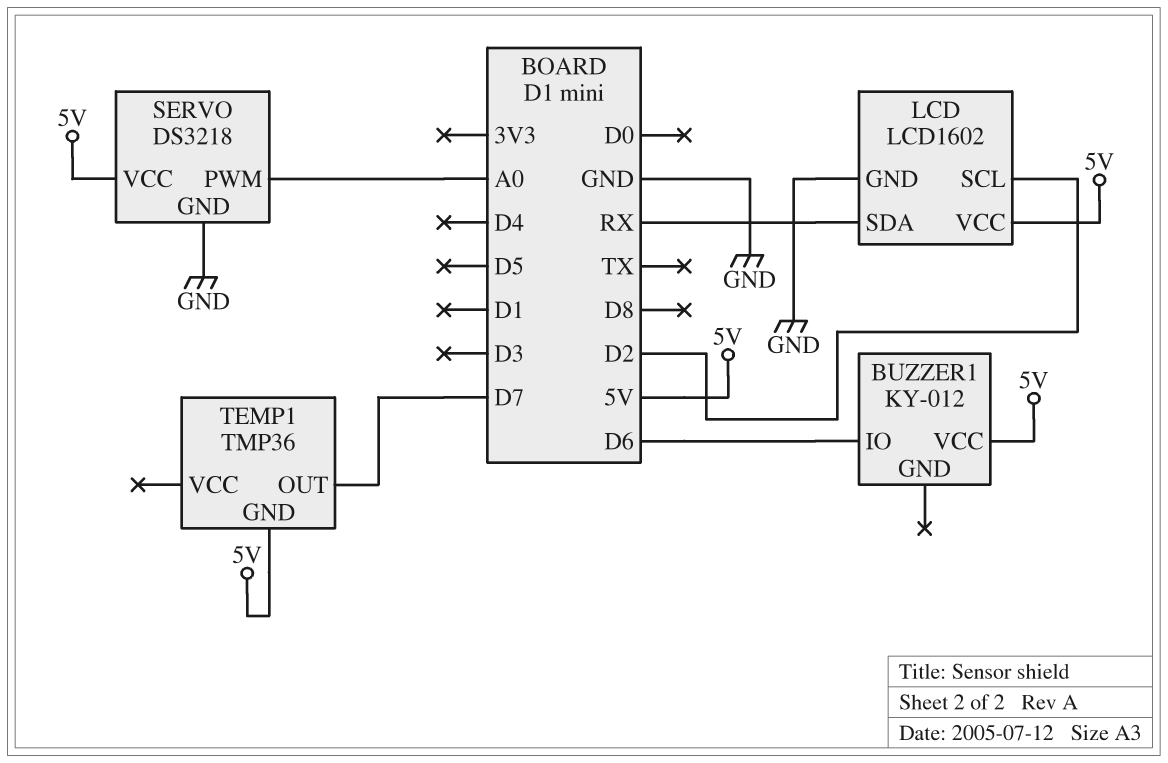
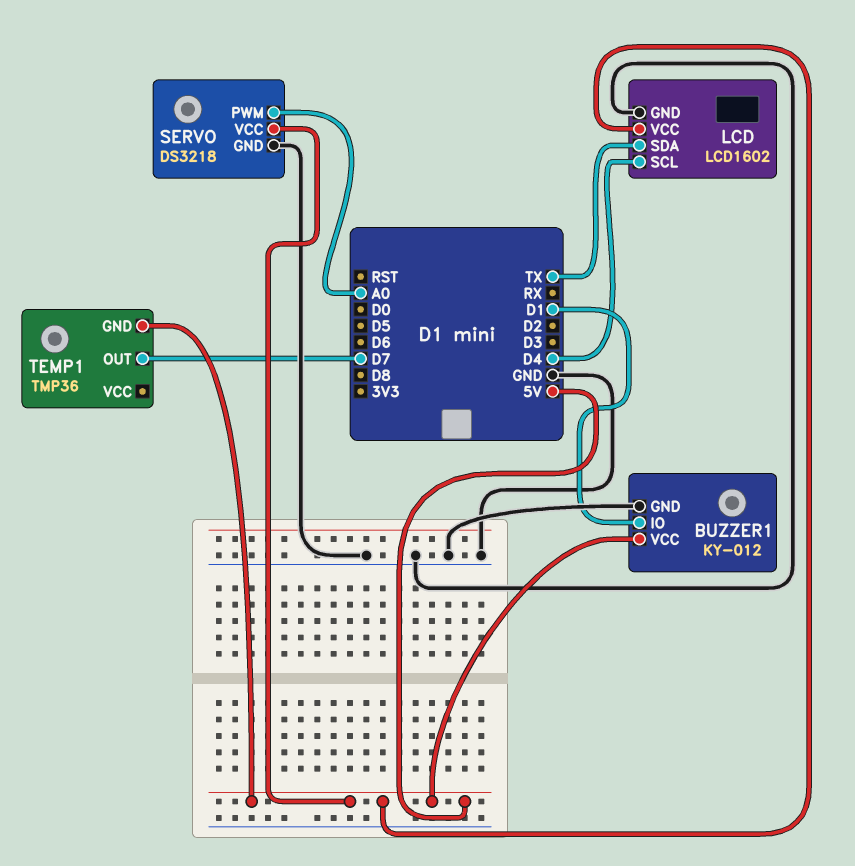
BUZZER1 pin GND: none -> GND
BUZZER1 pin IO: D6 -> D1
LCD pin SCL: D2 -> D4
LCD pin SDA: RX -> TX

